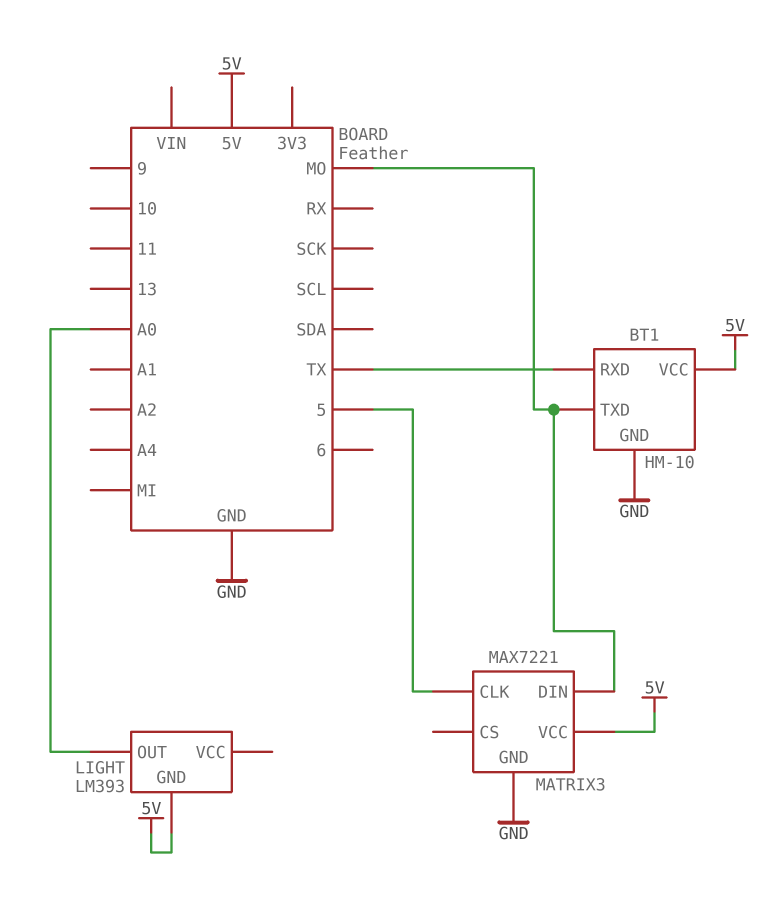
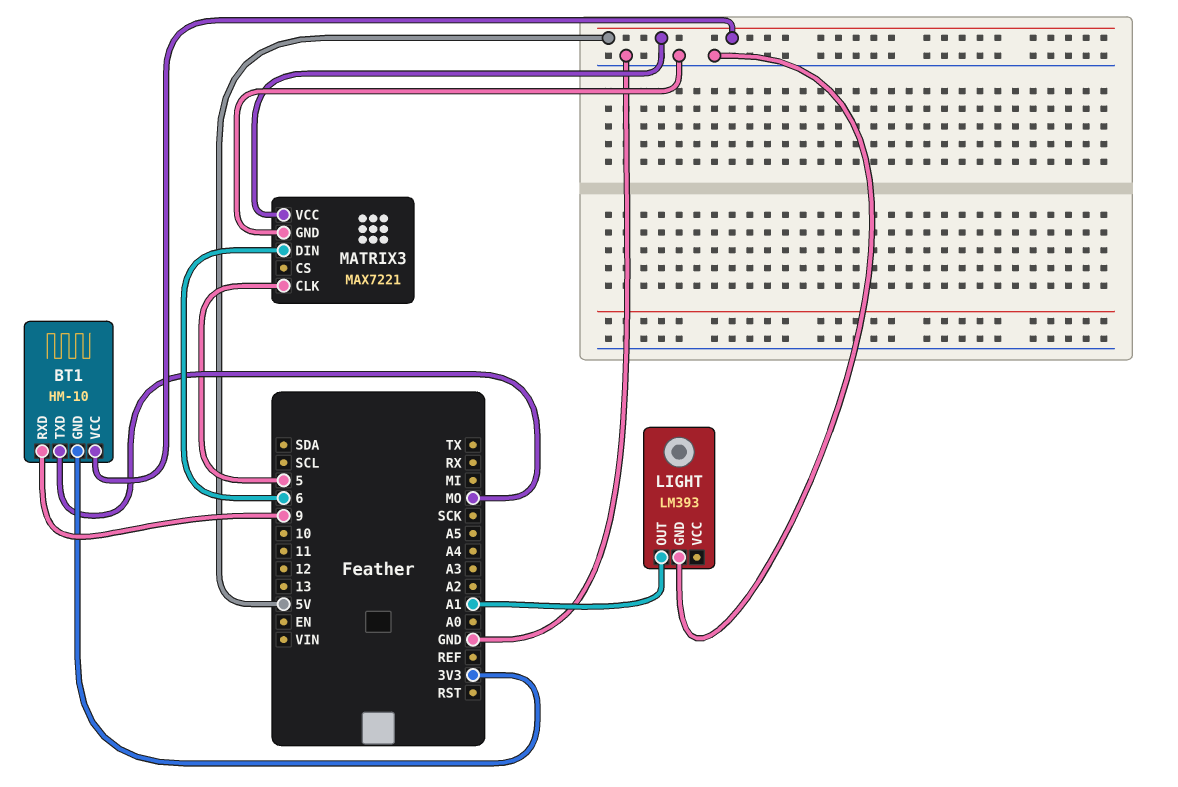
BT1 pin GND: GND -> 3V3
BT1 pin RXD: TX -> 9
LIGHT pin GND: 5V -> GND
LIGHT pin OUT: A0 -> A1
MATRIX3 pin DIN: MO -> 6

